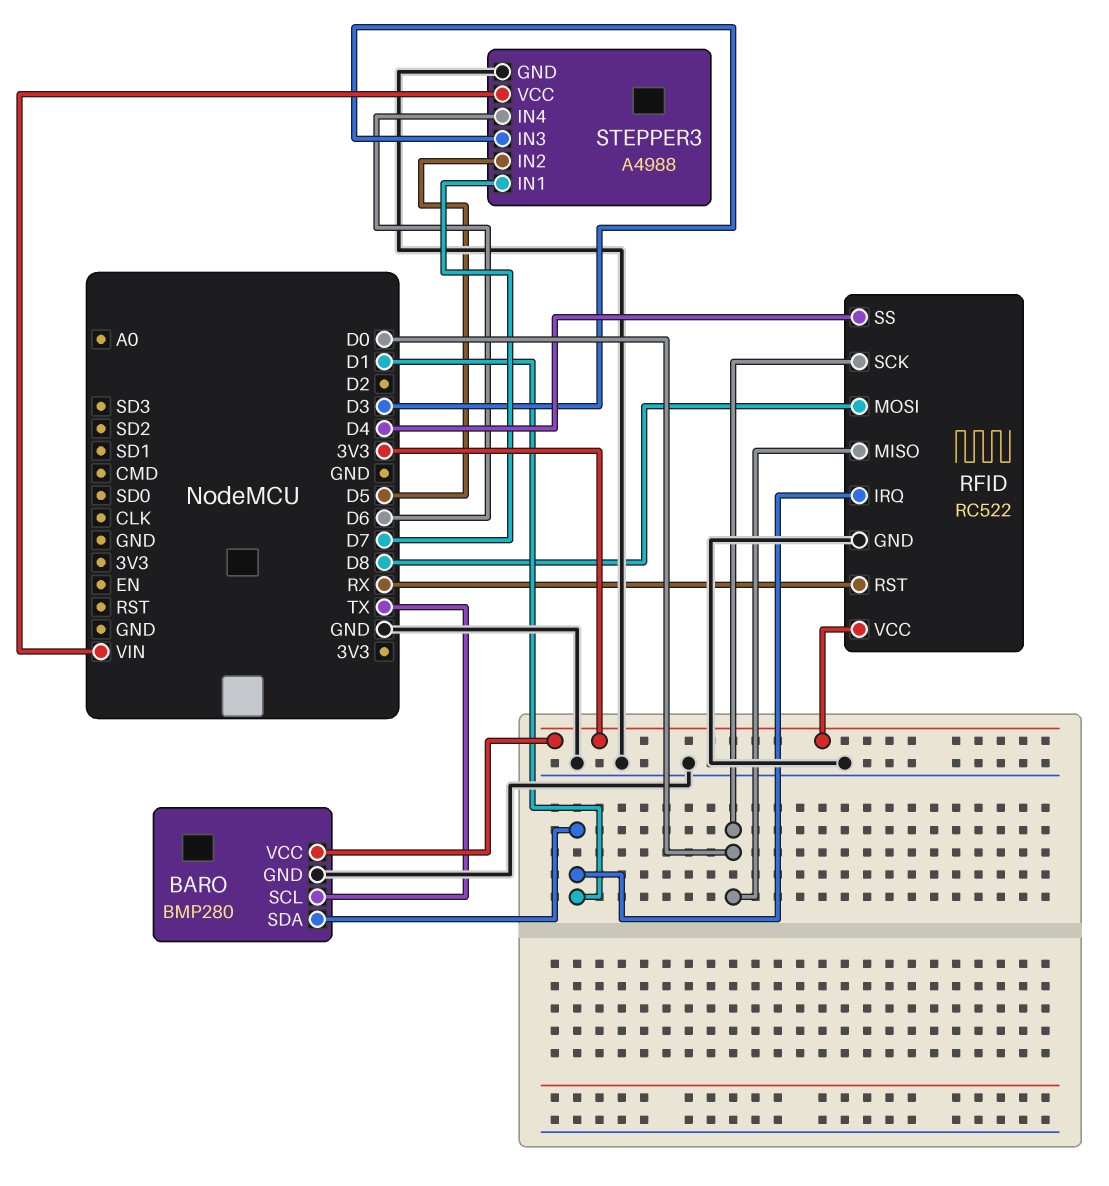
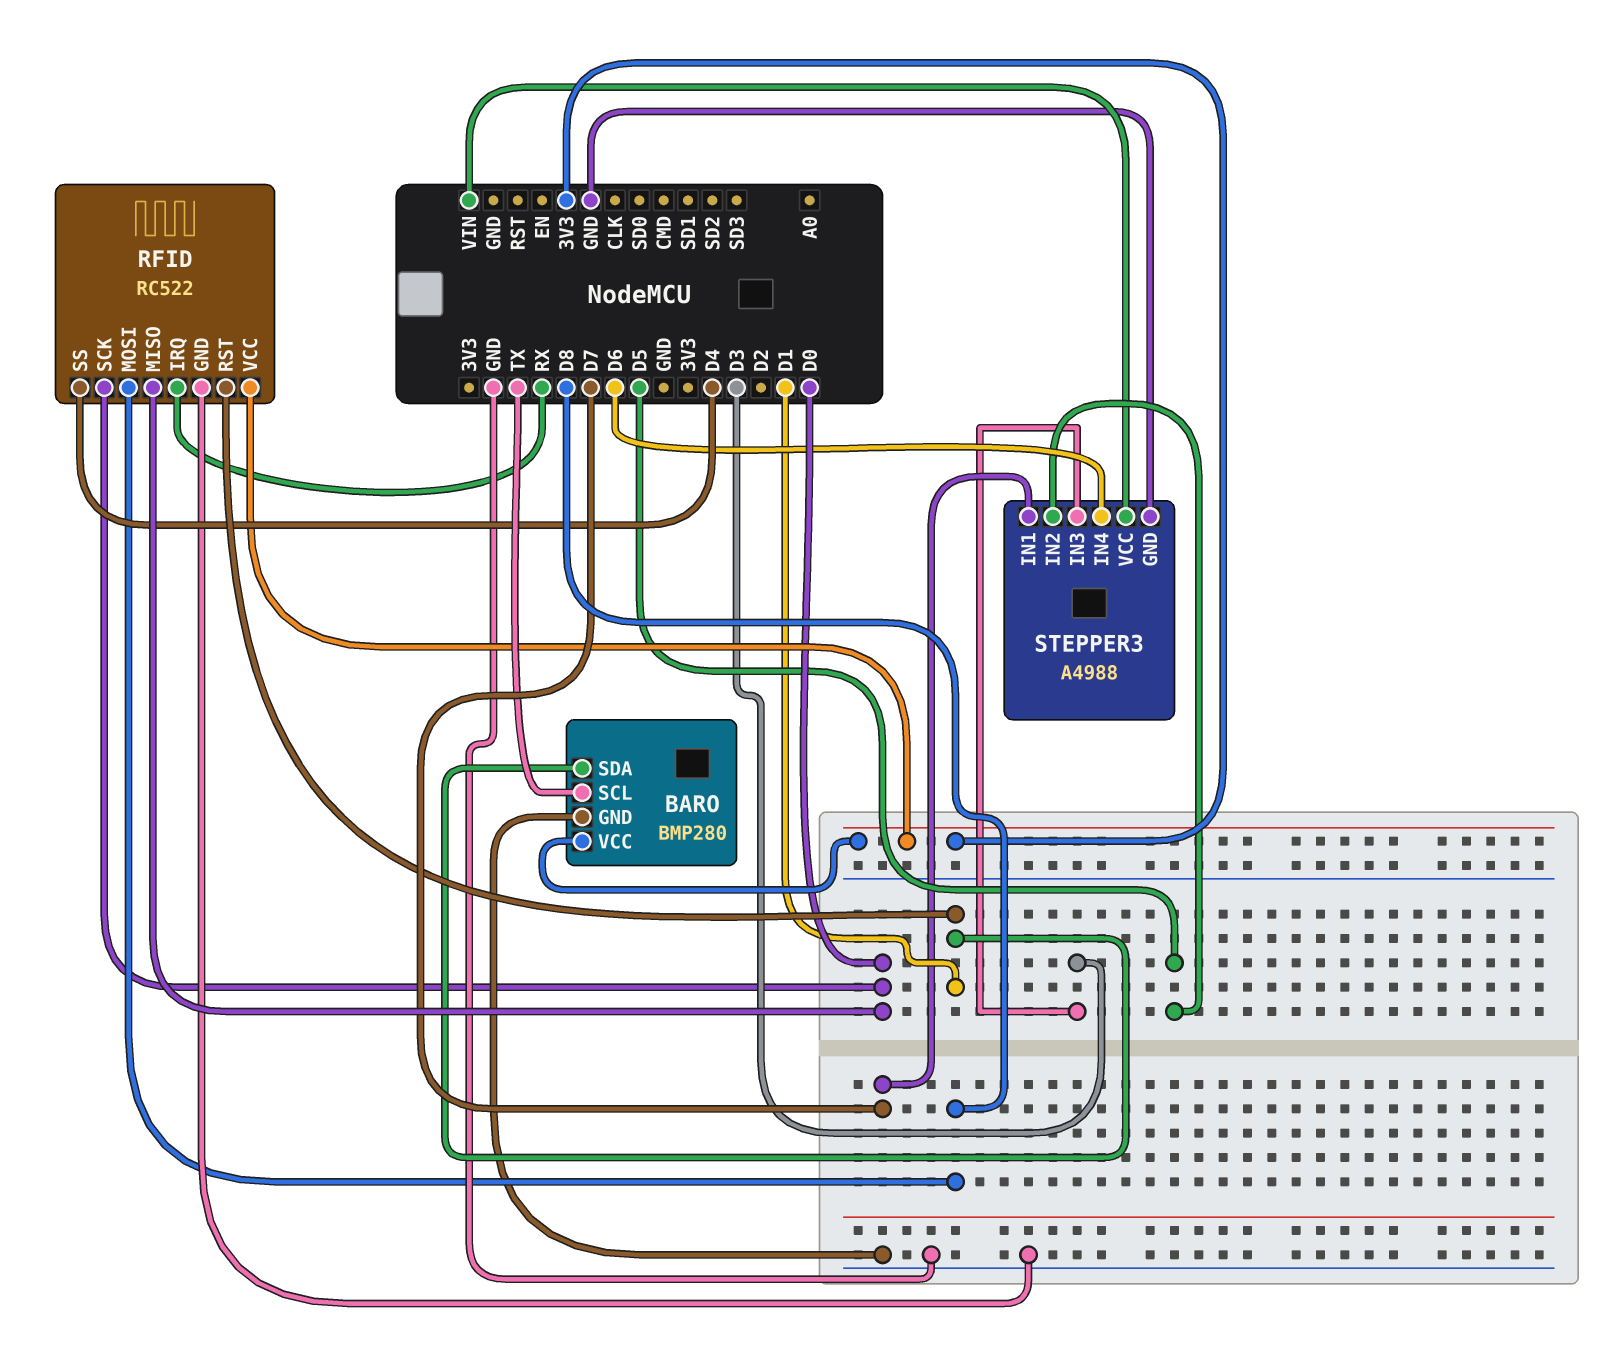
RFID pin IRQ: D1 -> RX
RFID pin RST: RX -> D1

